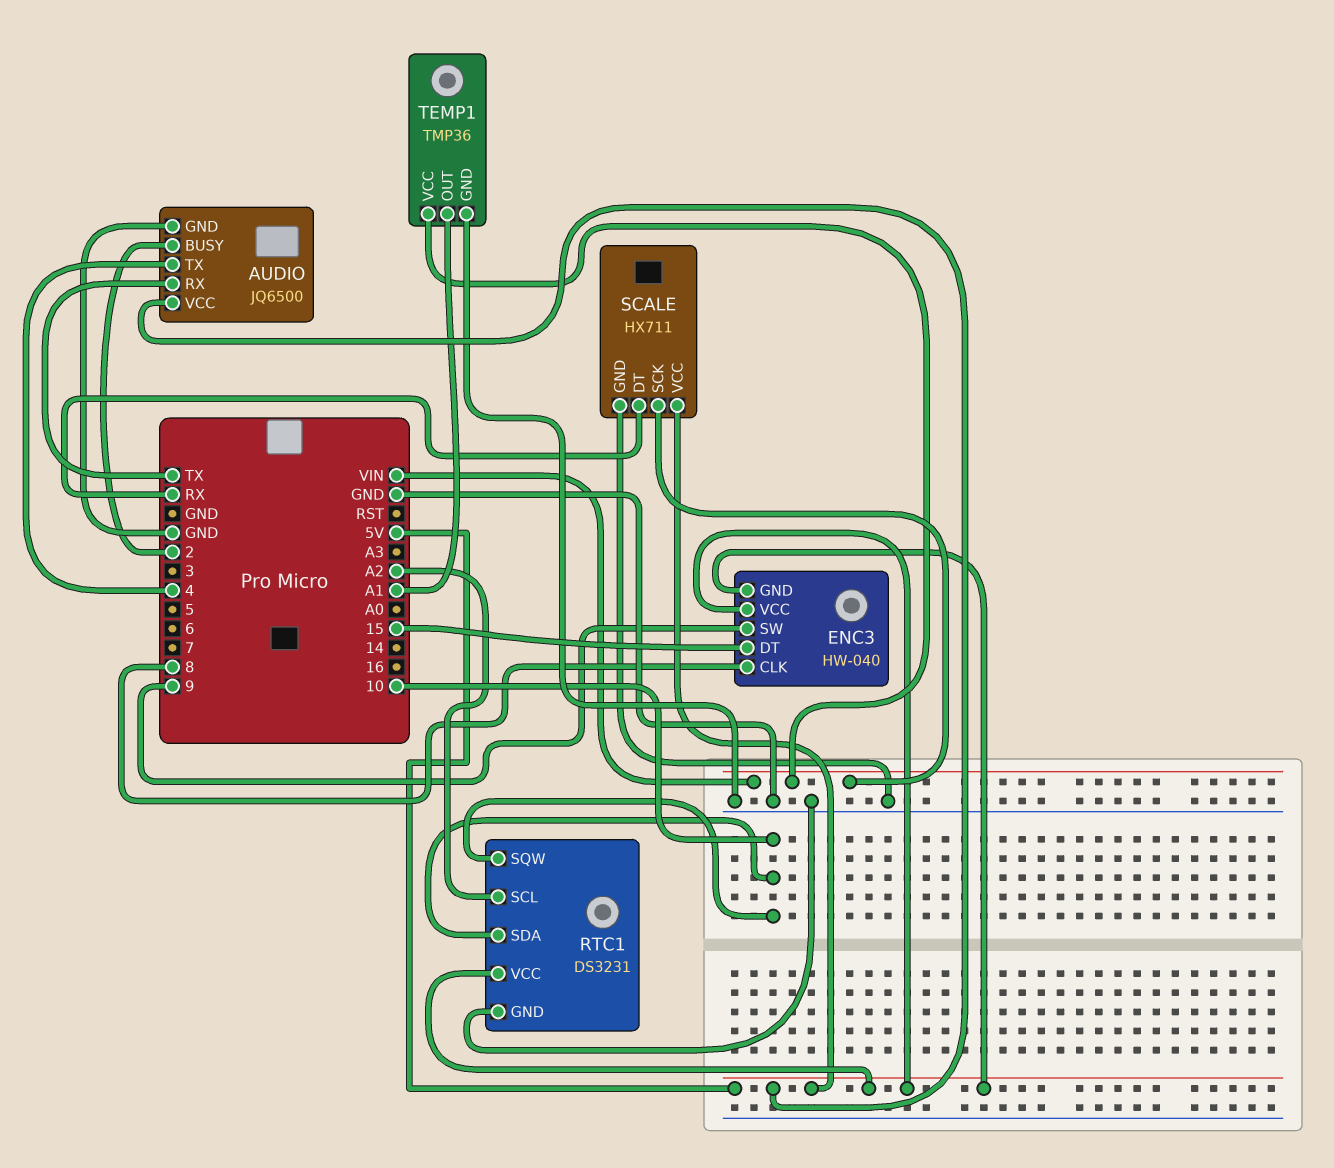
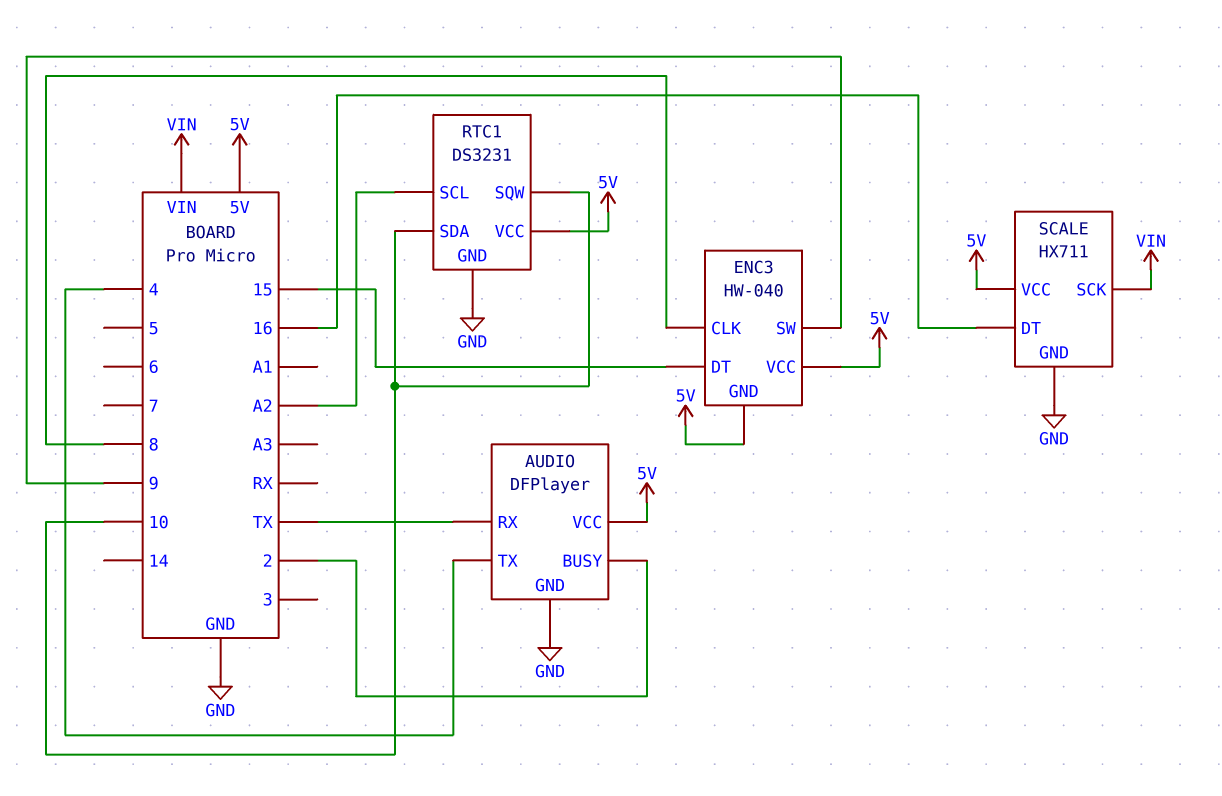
AUDIO: JQ6500 -> DFPlayer
SCALE pin DT: RX -> 16
TEMP1: TMP36 -> none
TEMP1 pin GND: GND -> none
TEMP1 pin OUT: A1 -> none
TEMP1 pin VCC: VIN -> none

